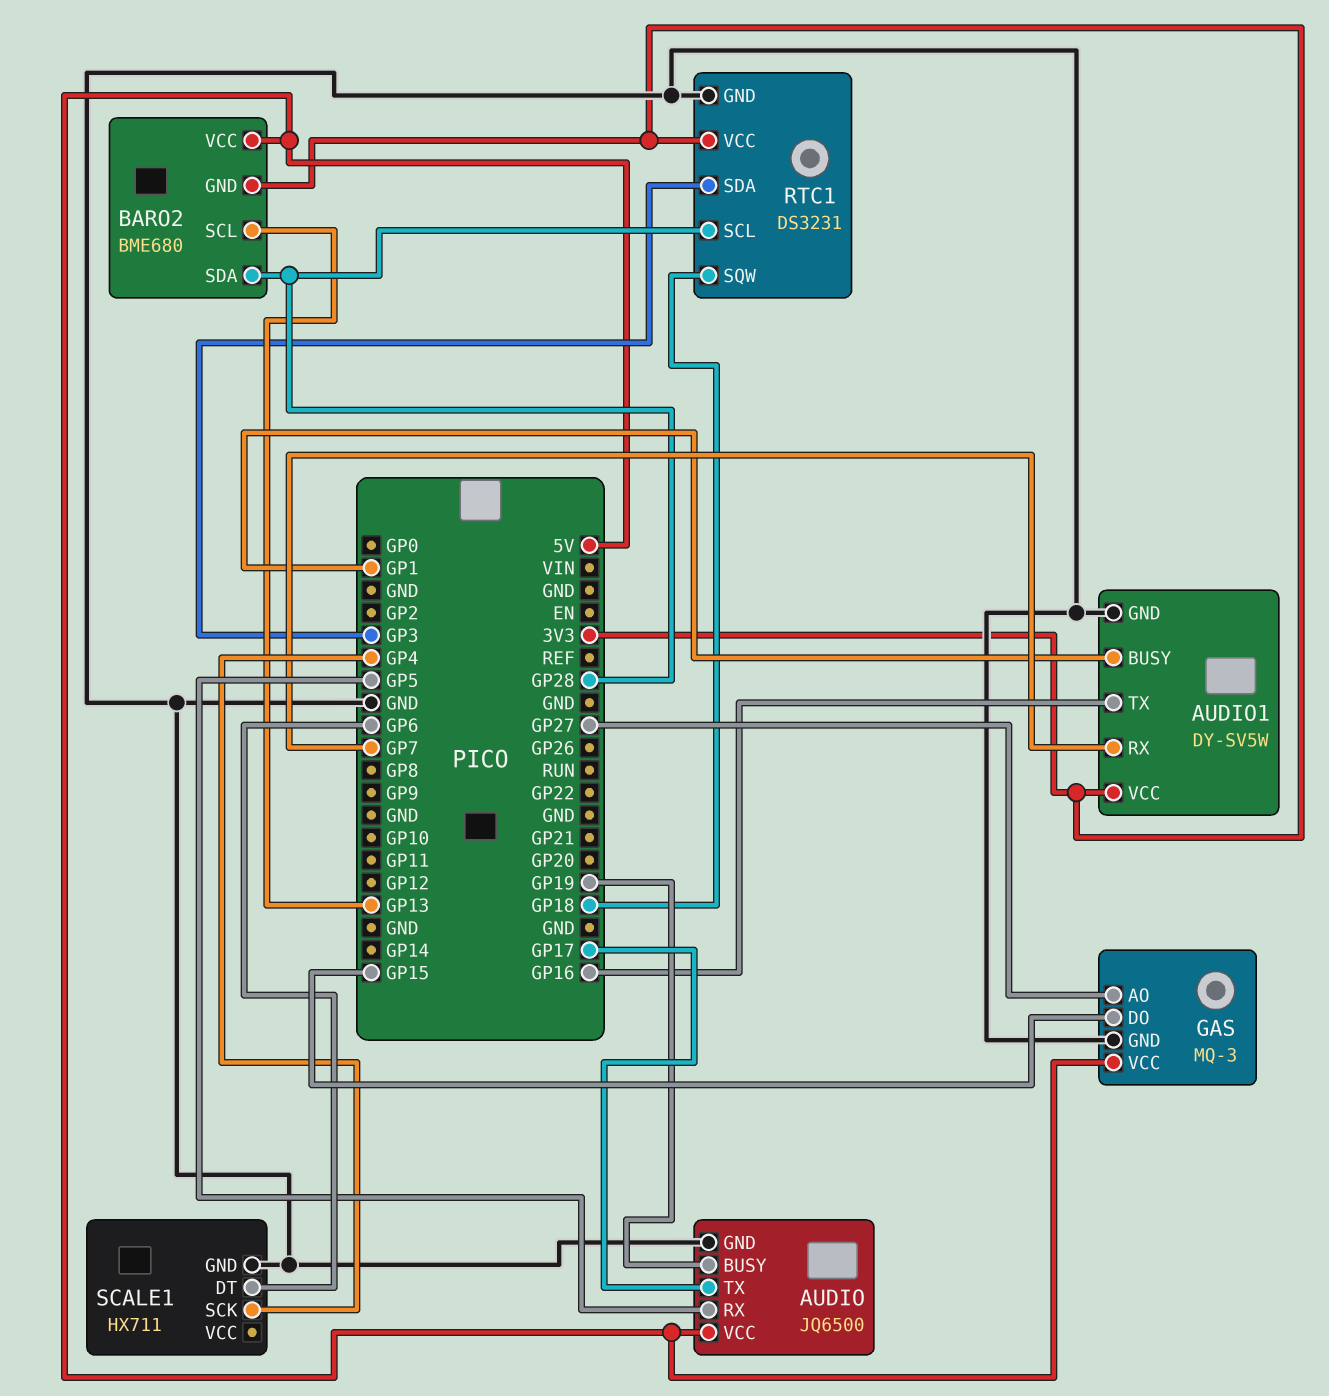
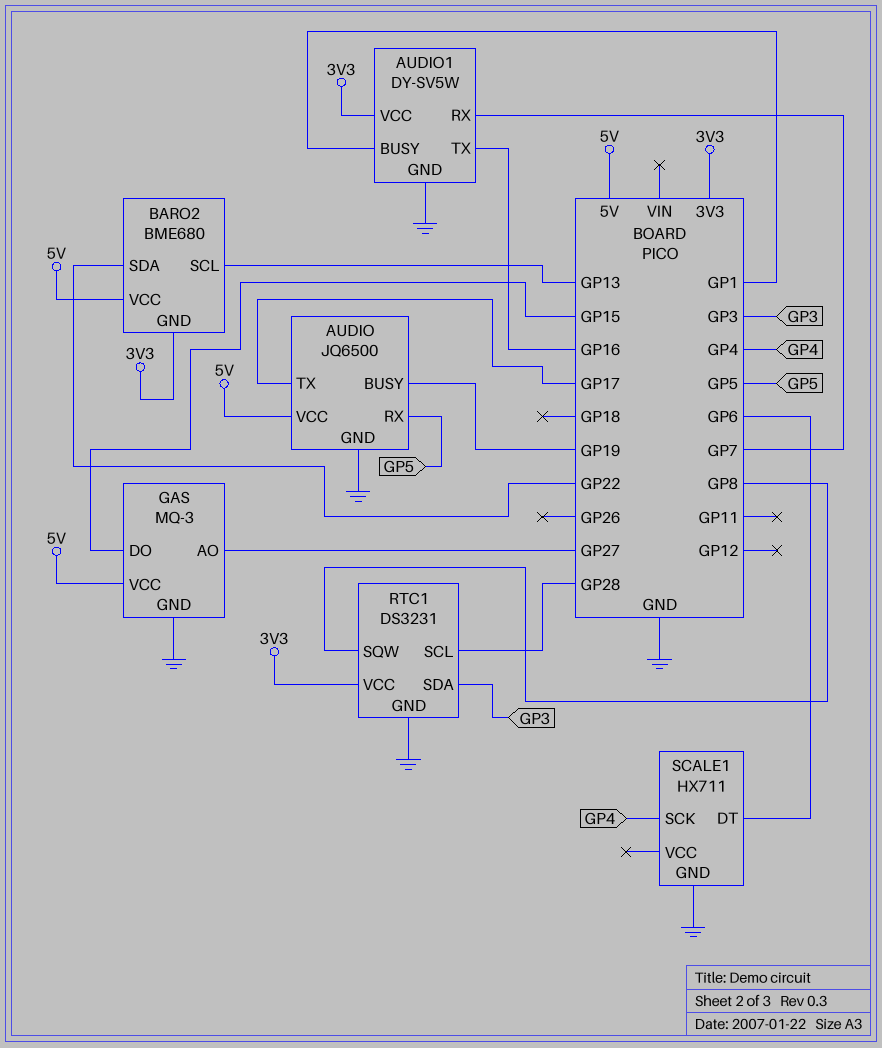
BARO2 pin SDA: GP28 -> GP22
RTC1 pin SQW: GP18 -> GP8

